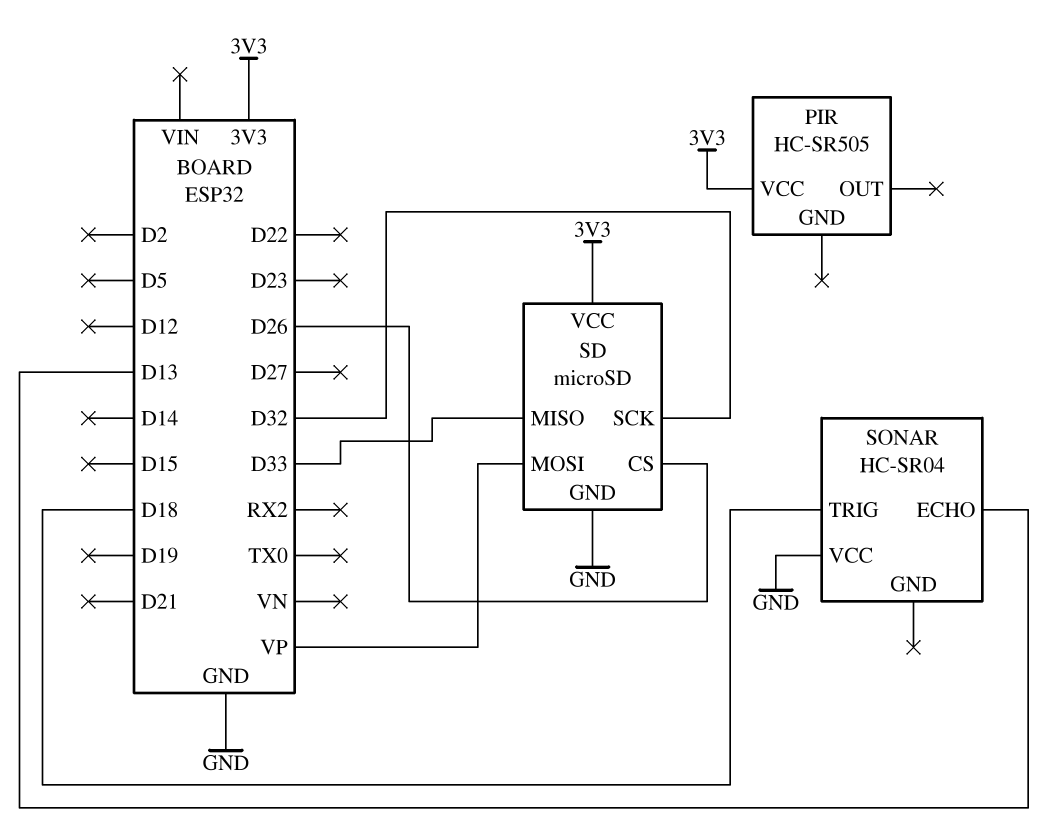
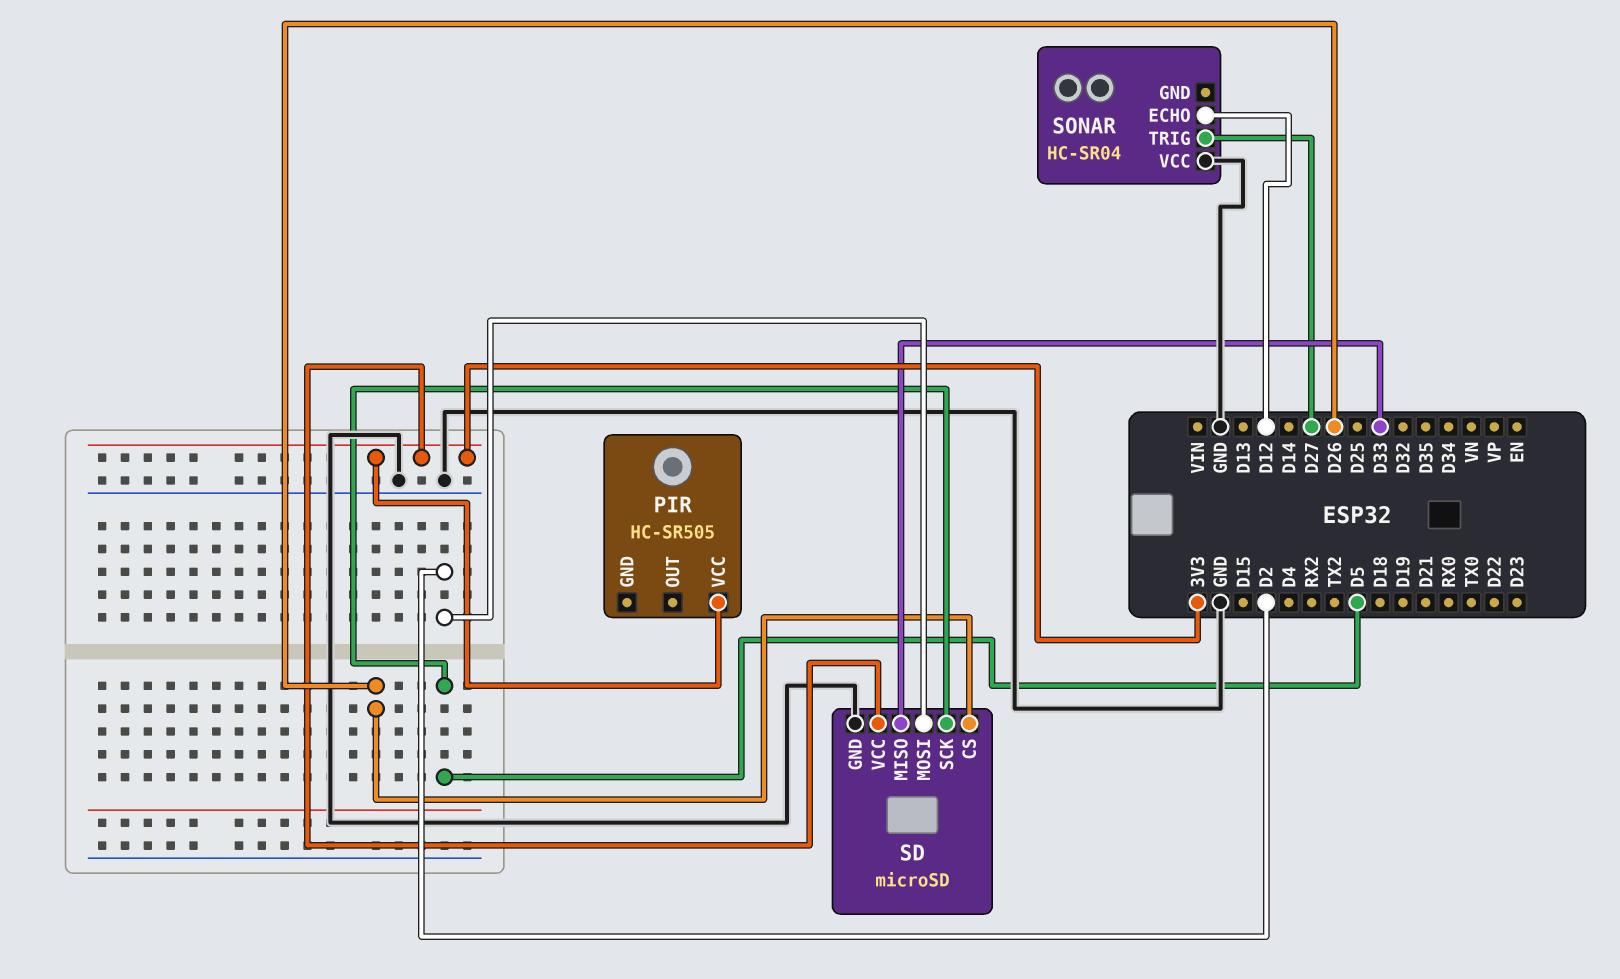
SD pin MOSI: VP -> D2
SD pin SCK: D32 -> D5
SONAR pin ECHO: D13 -> D12
SONAR pin TRIG: D18 -> D27

